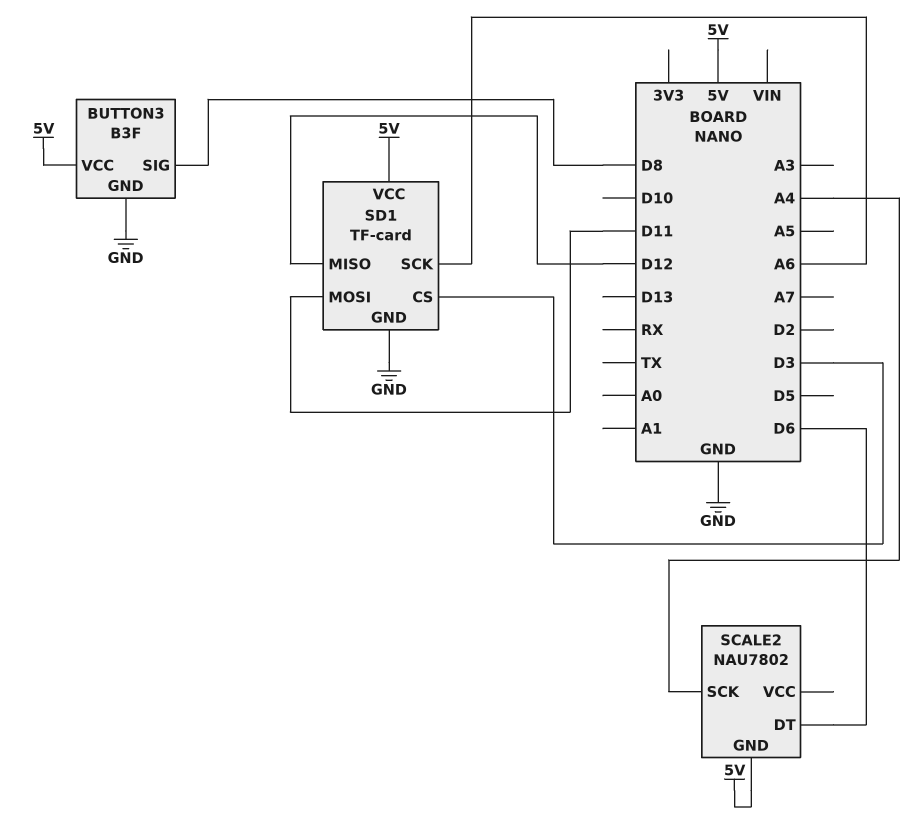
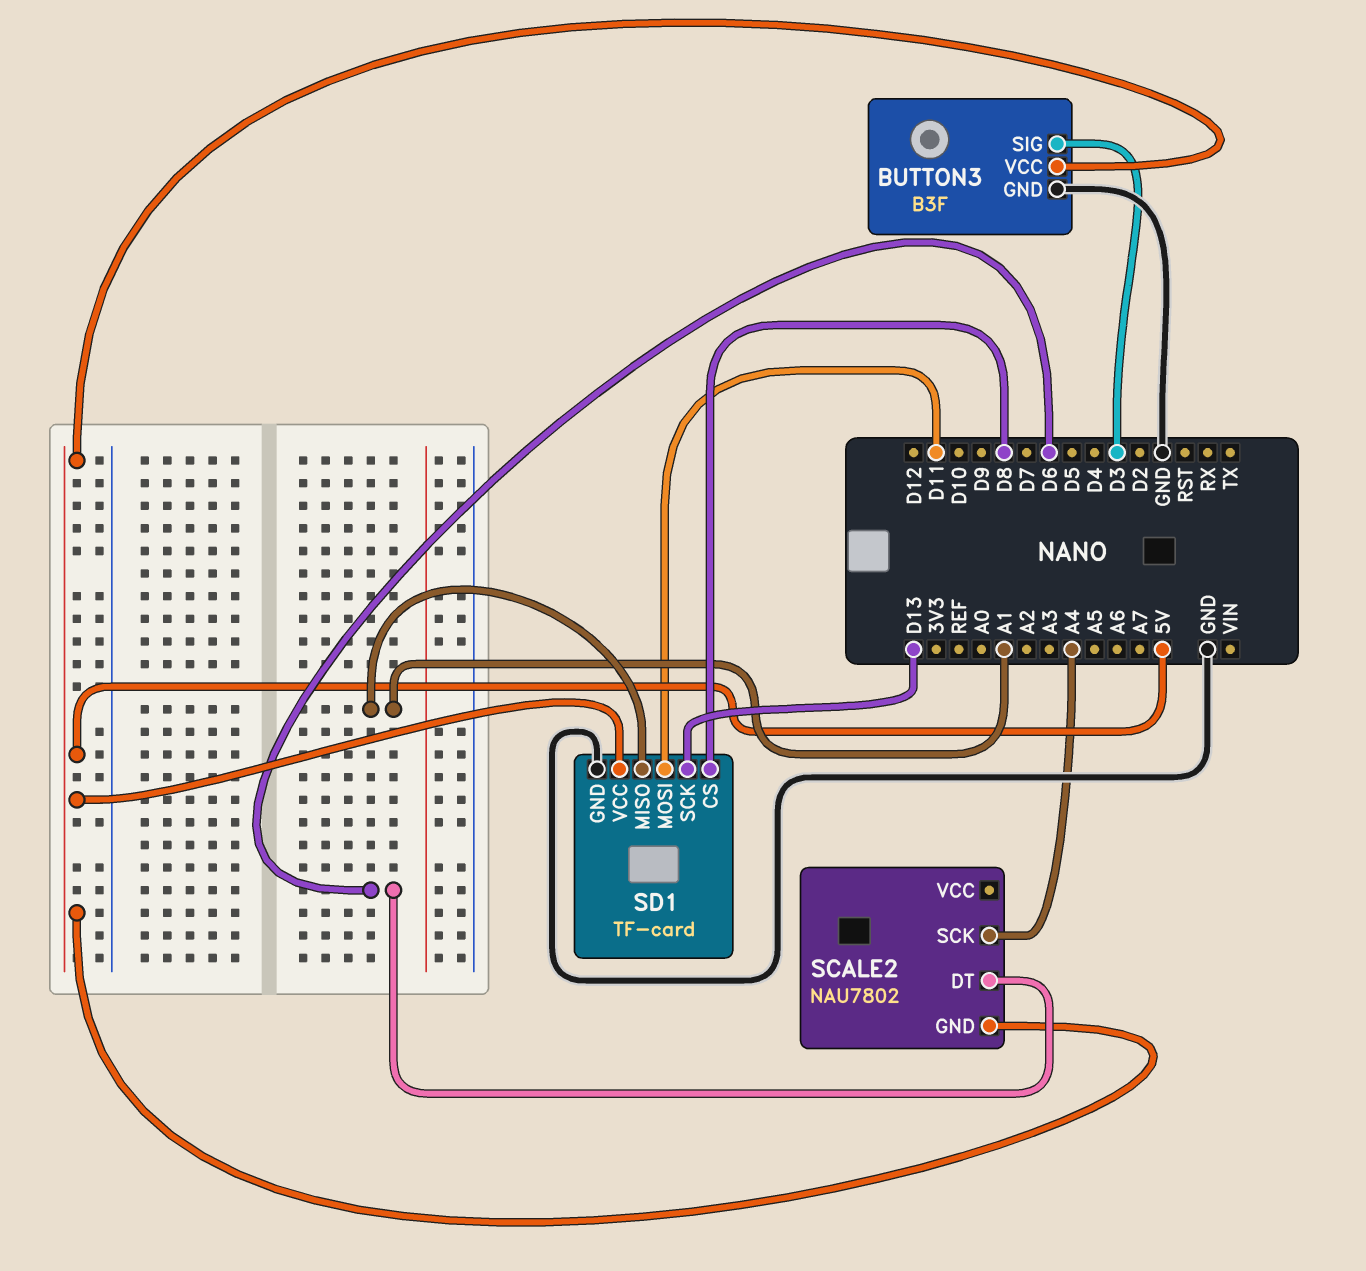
BUTTON3 pin SIG: D8 -> D3
SD1 pin CS: D3 -> D8
SD1 pin MISO: D12 -> A1
SD1 pin SCK: A6 -> D13

